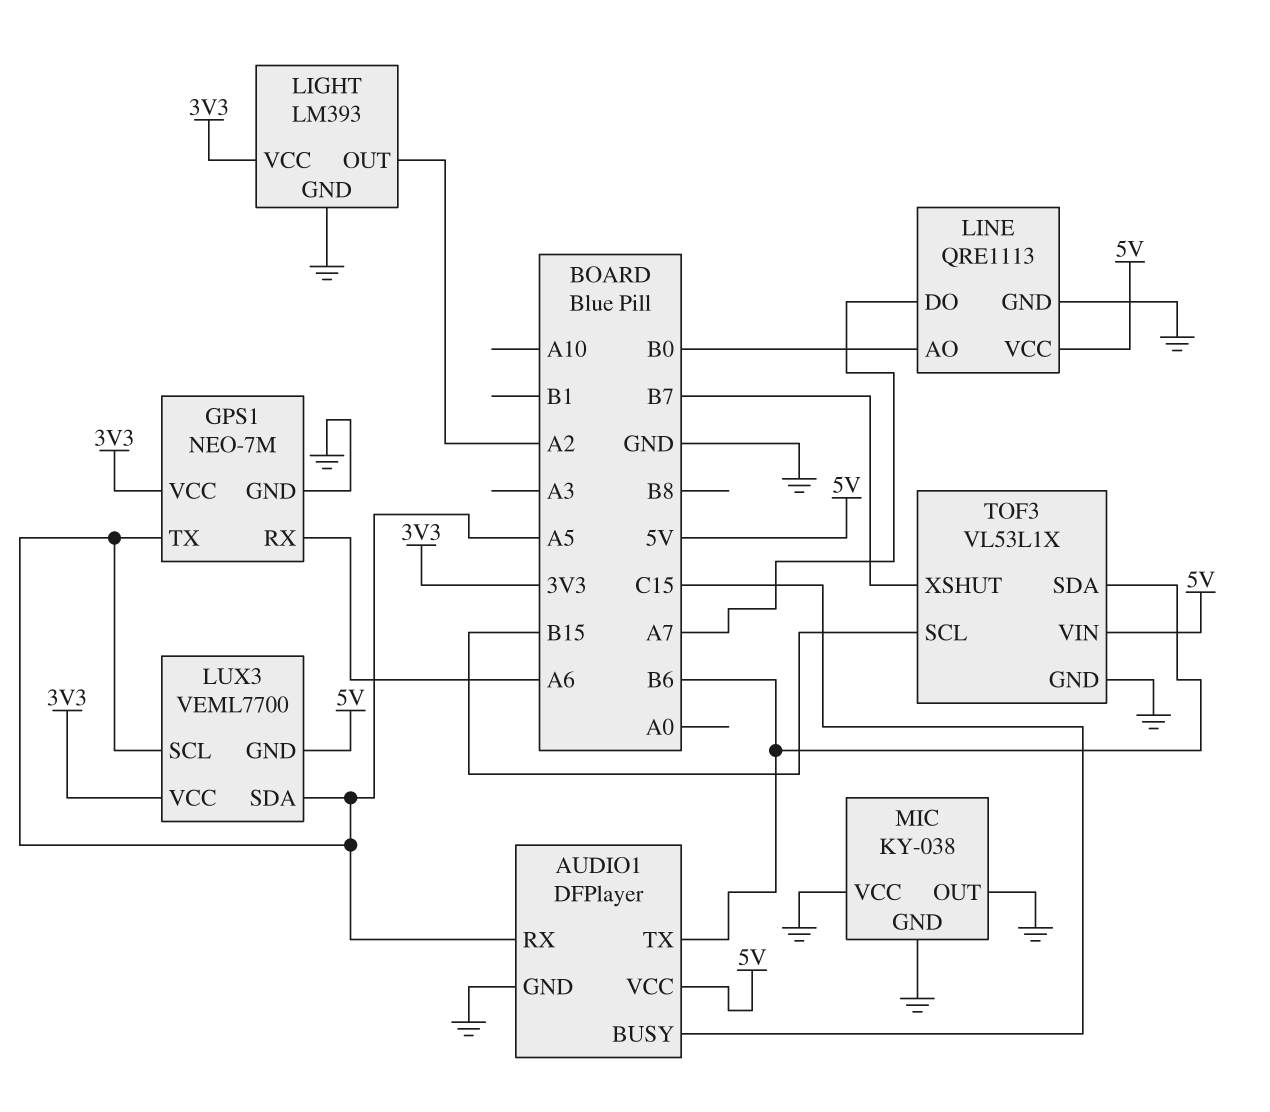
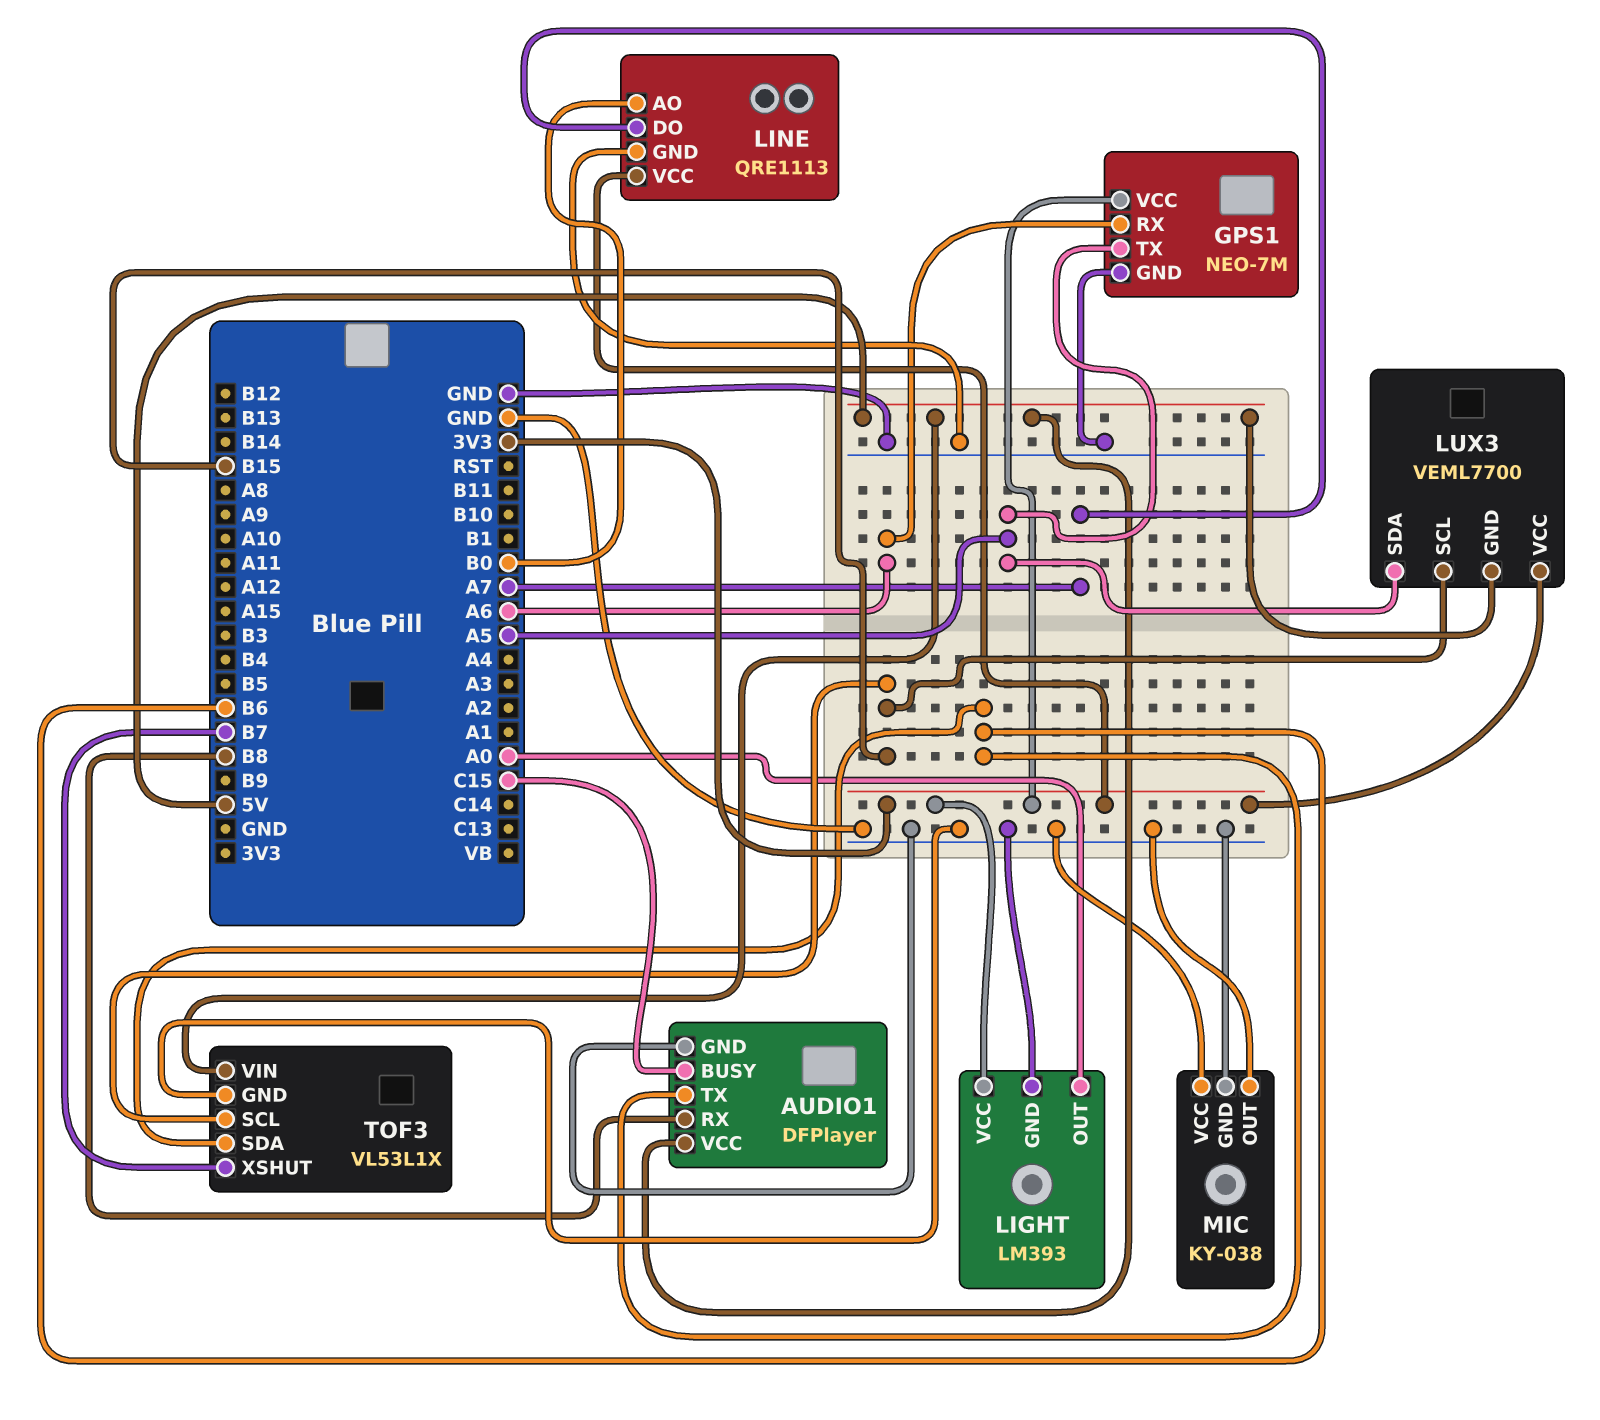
AUDIO1 pin RX: A5 -> B8
LIGHT pin OUT: A2 -> A0
LINE pin VCC: 5V -> 3V3
LUX3 pin SCL: A5 -> B15

